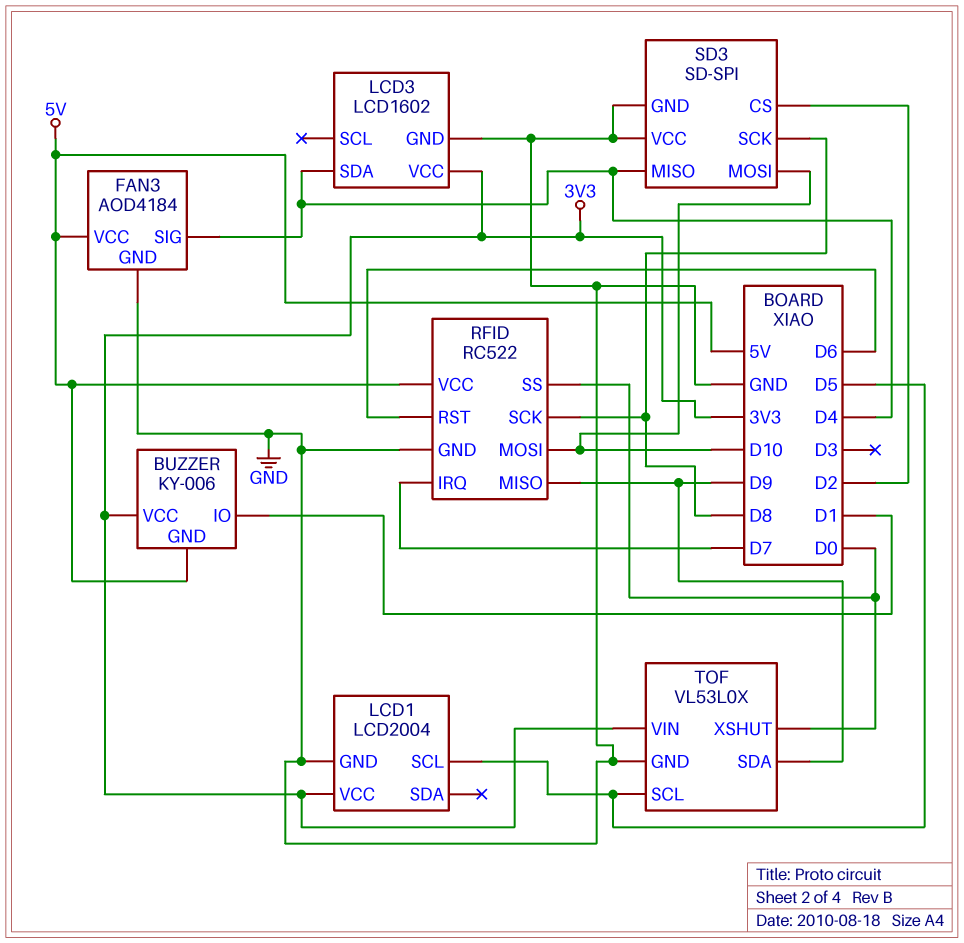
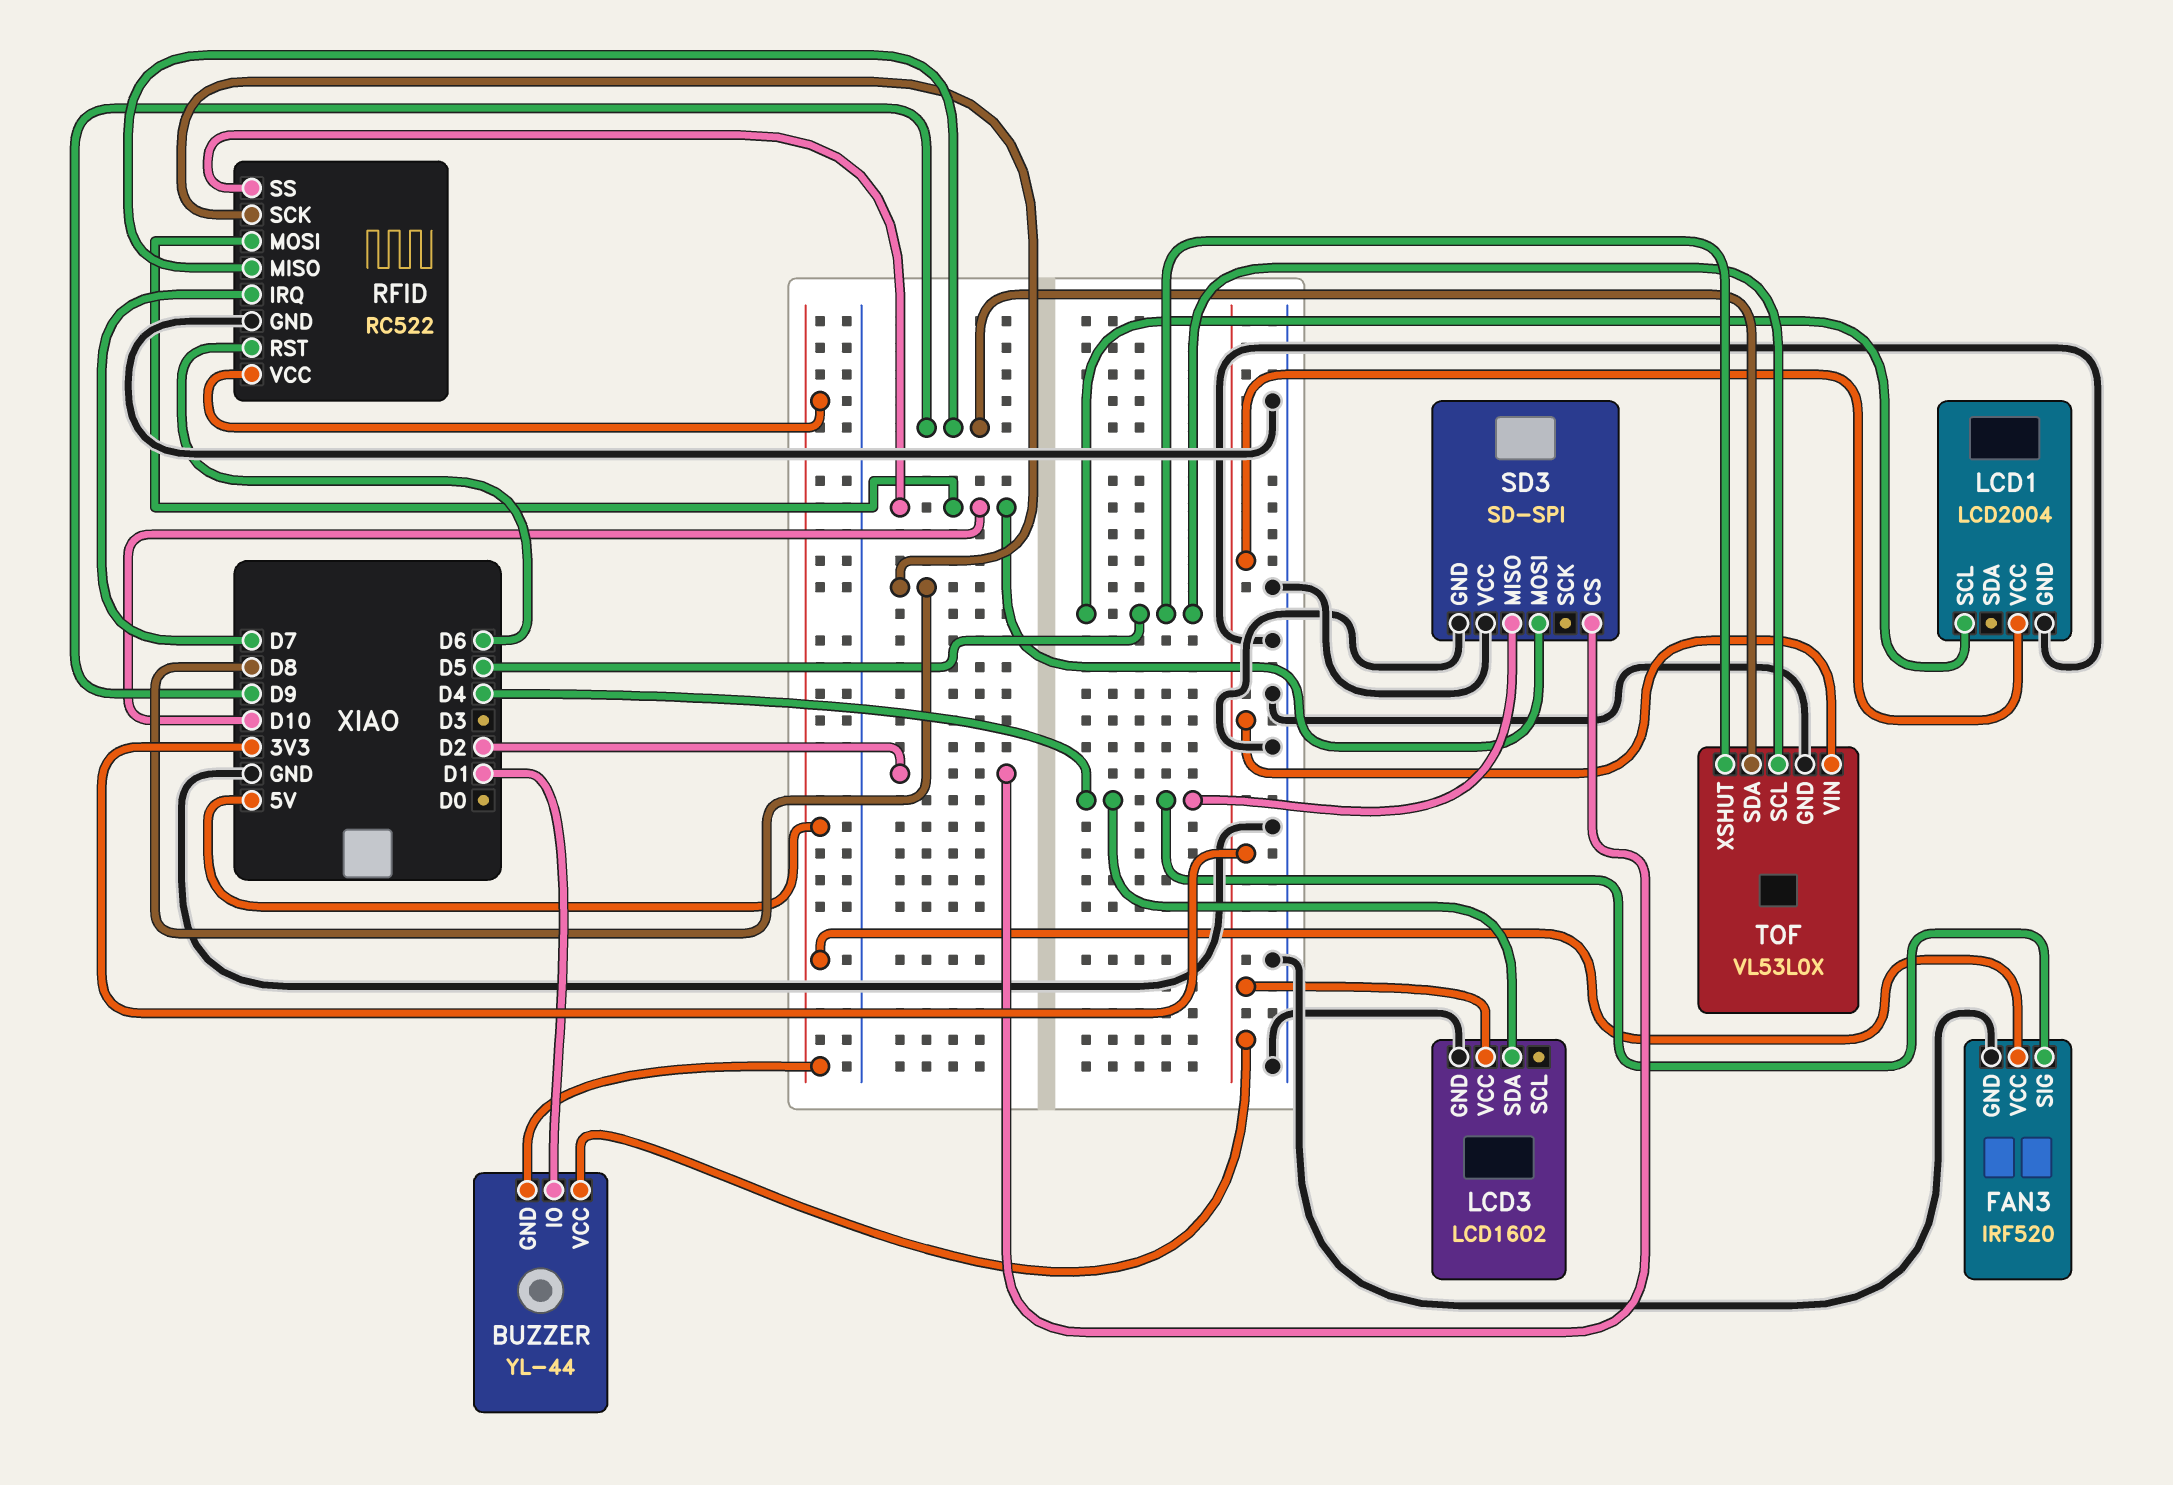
BUZZER: KY-006 -> YL-44
FAN3: AOD4184 -> IRF520
RFID pin SS: D0 -> D10
SD3 pin SCK: D8 -> none
TOF pin XSHUT: D0 -> D5

